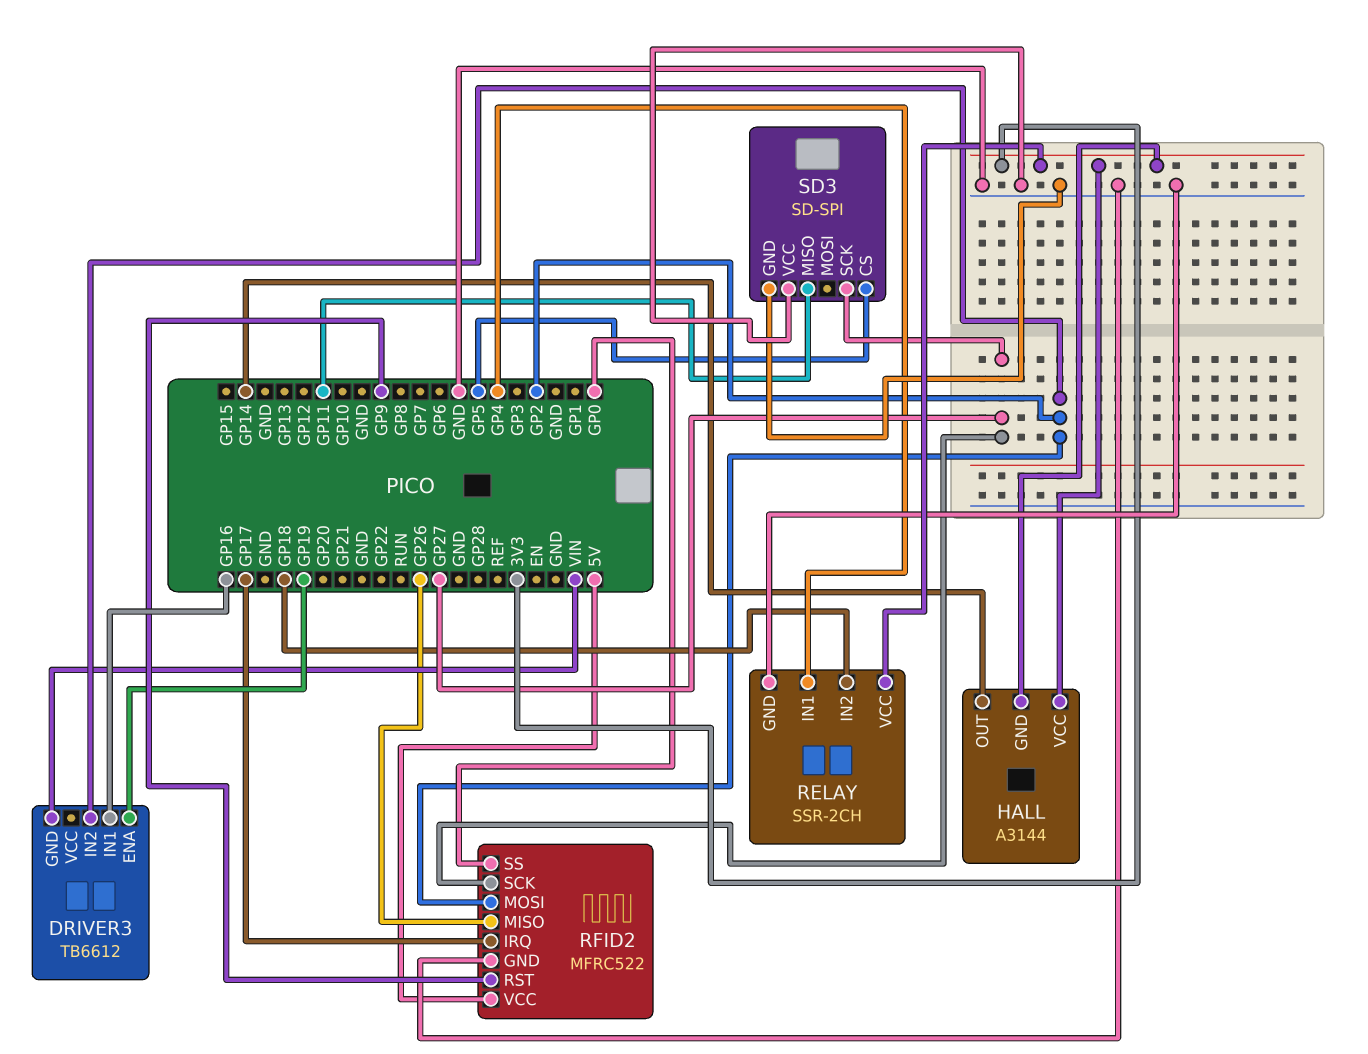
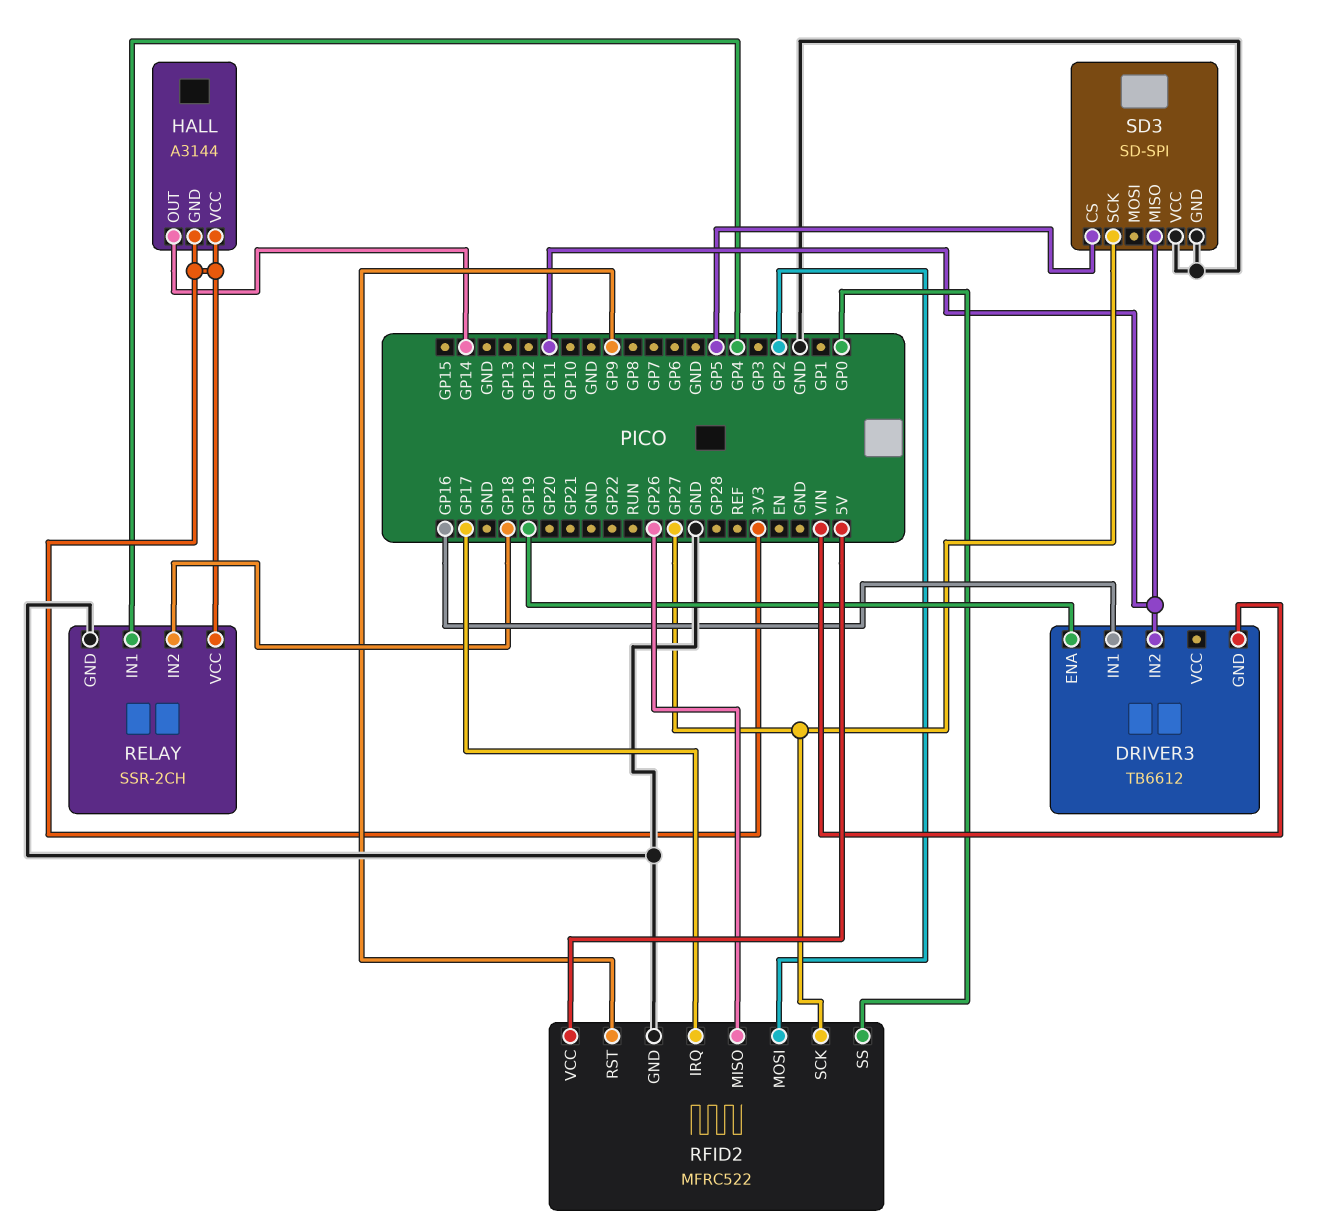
DRIVER3 pin IN2: GP2 -> GP11

